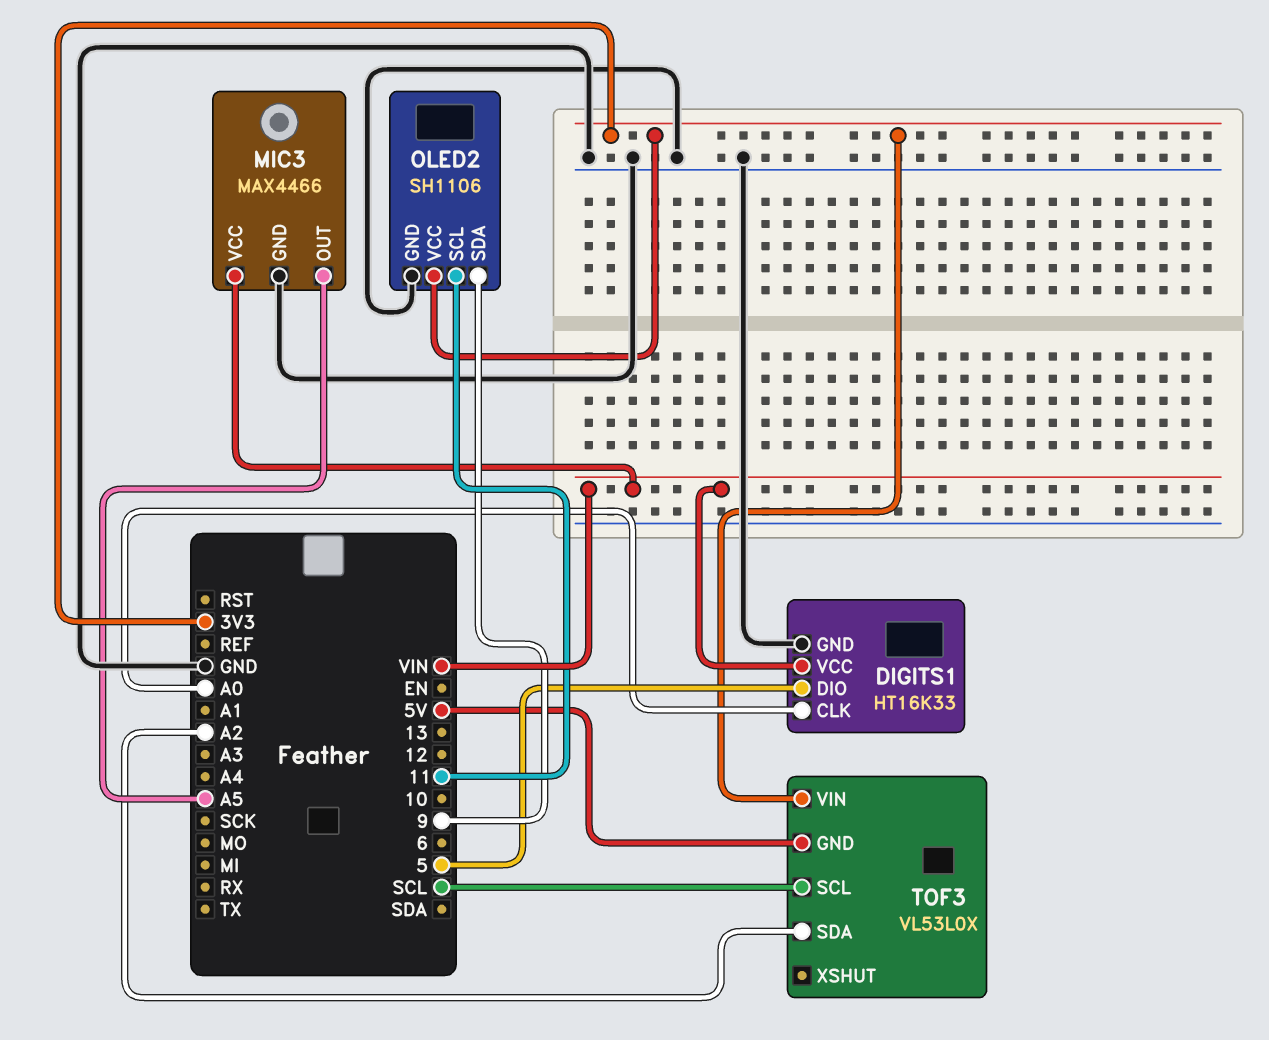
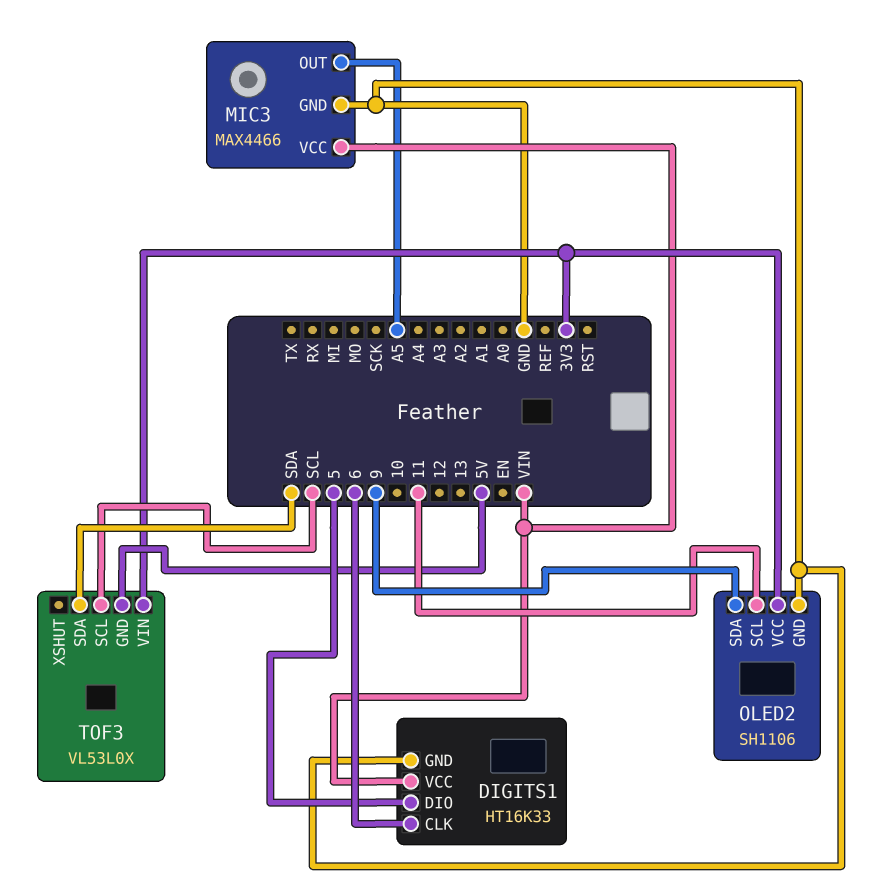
DIGITS1 pin CLK: A0 -> 6
TOF3 pin SDA: A2 -> SDA

